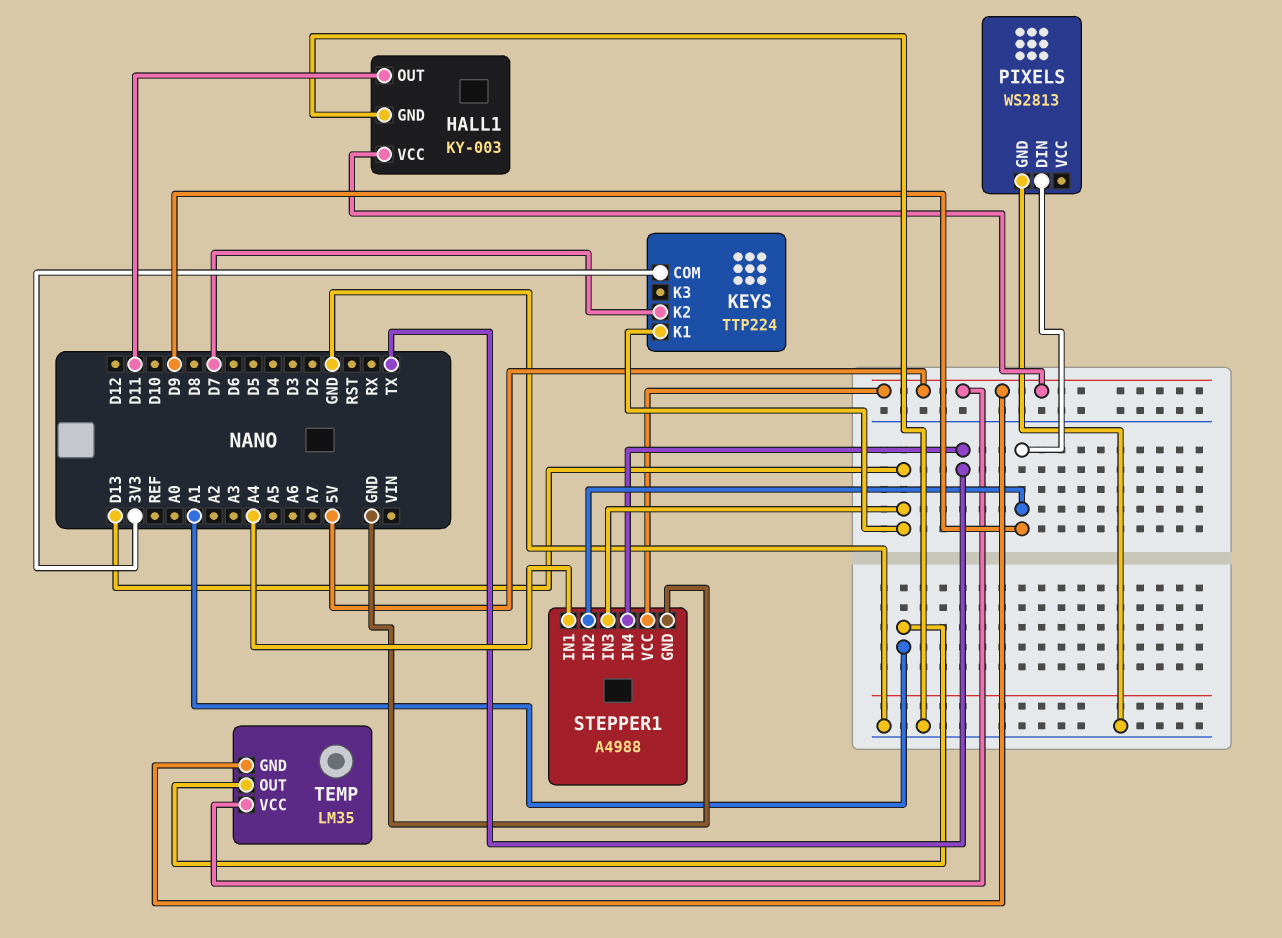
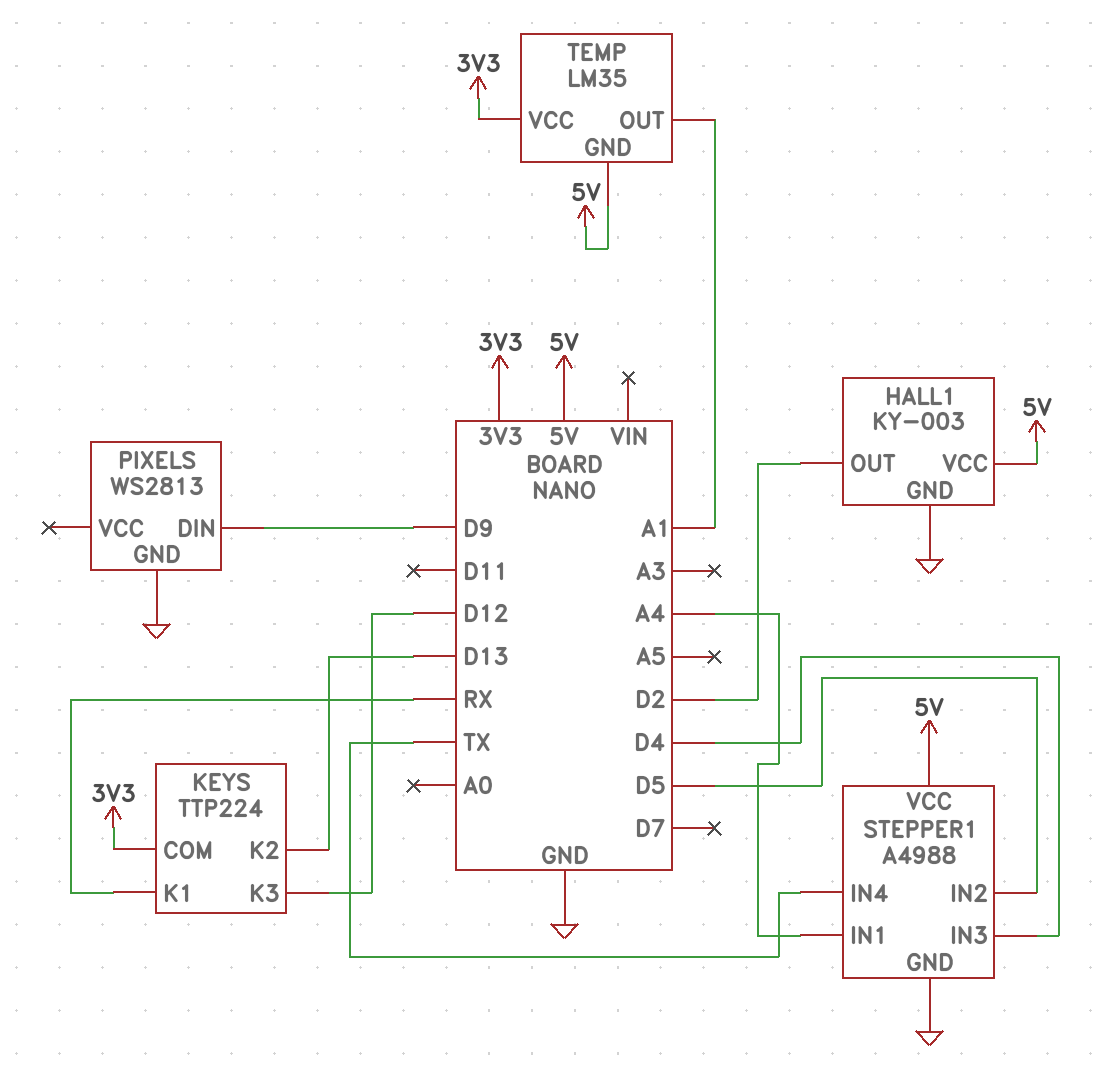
HALL1 pin OUT: D11 -> D2
KEYS pin K1: D13 -> RX
KEYS pin K2: D7 -> D13
KEYS pin K3: none -> D12
STEPPER1 pin IN2: D9 -> D5
STEPPER1 pin IN3: D13 -> D4
TEMP pin VCC: 5V -> 3V3

